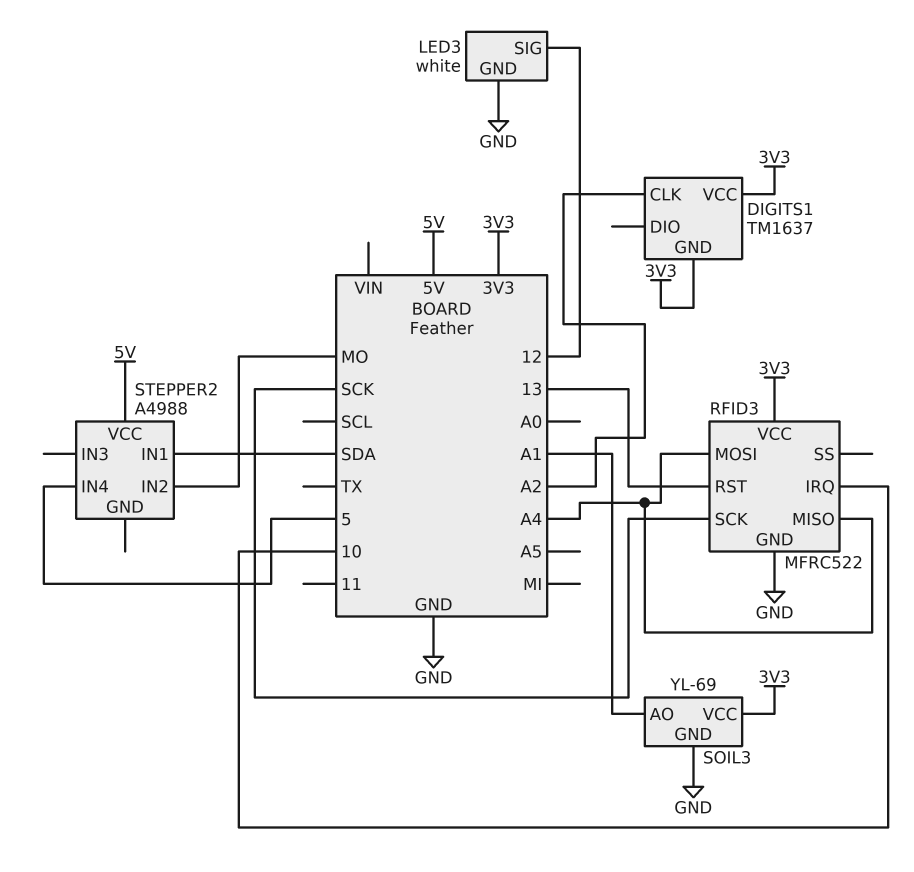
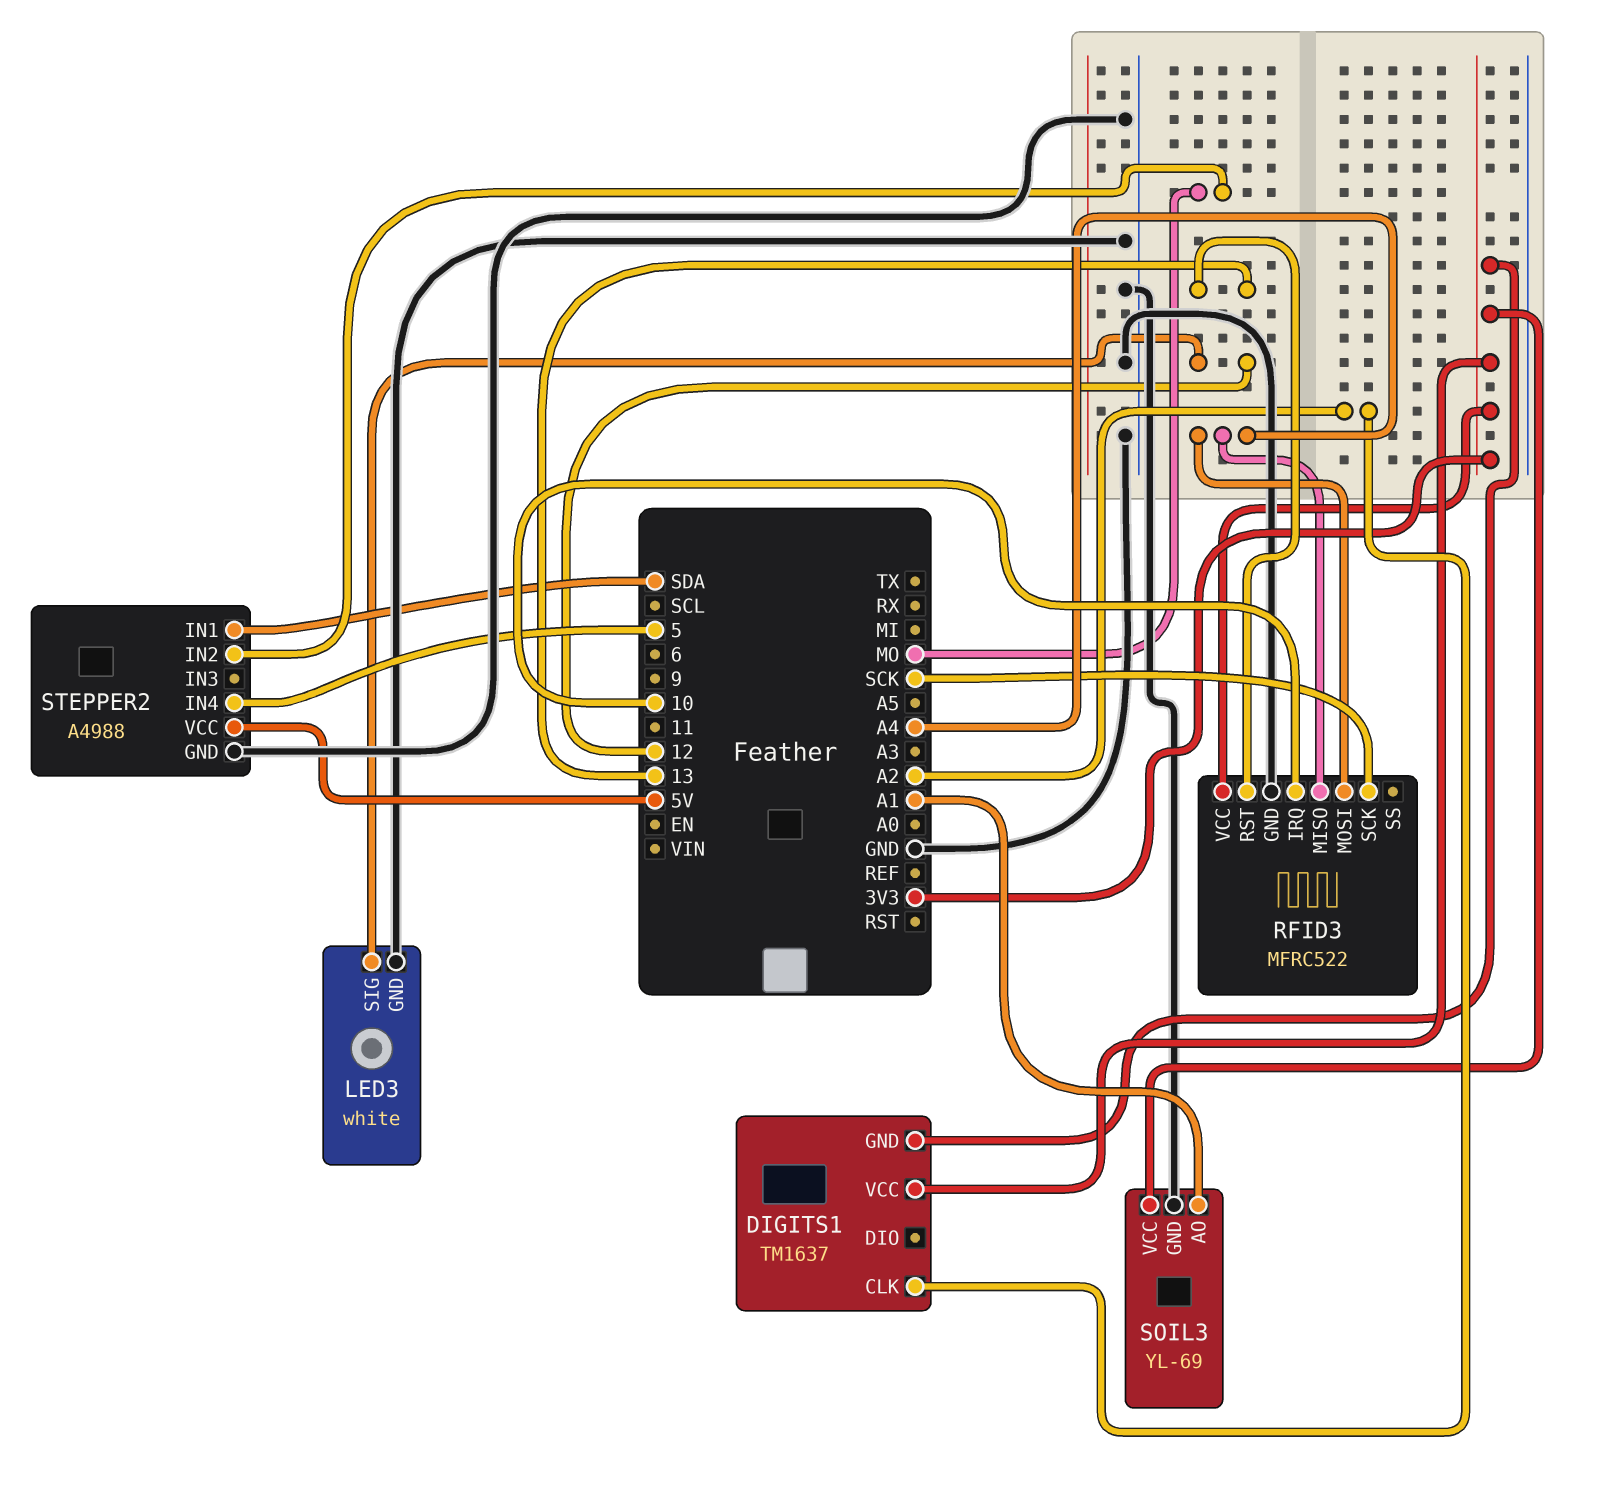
STEPPER2 pin GND: none -> GND

